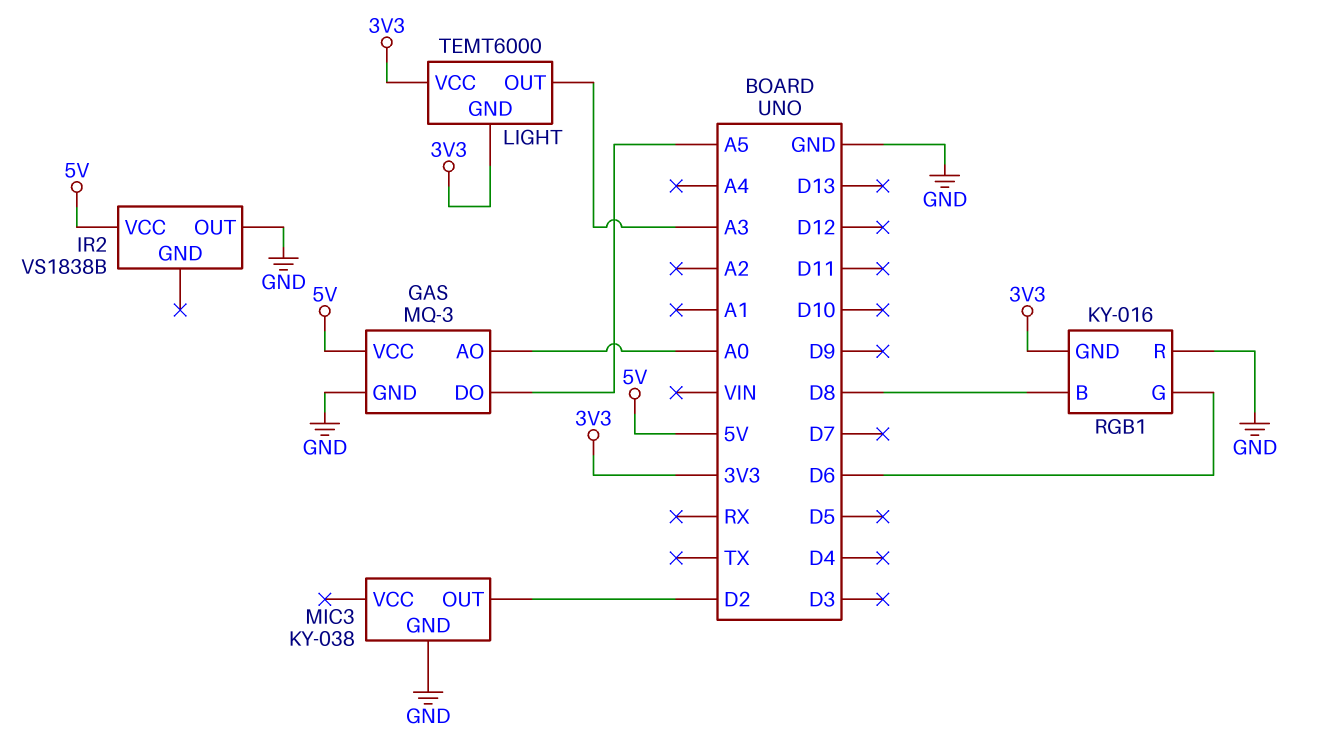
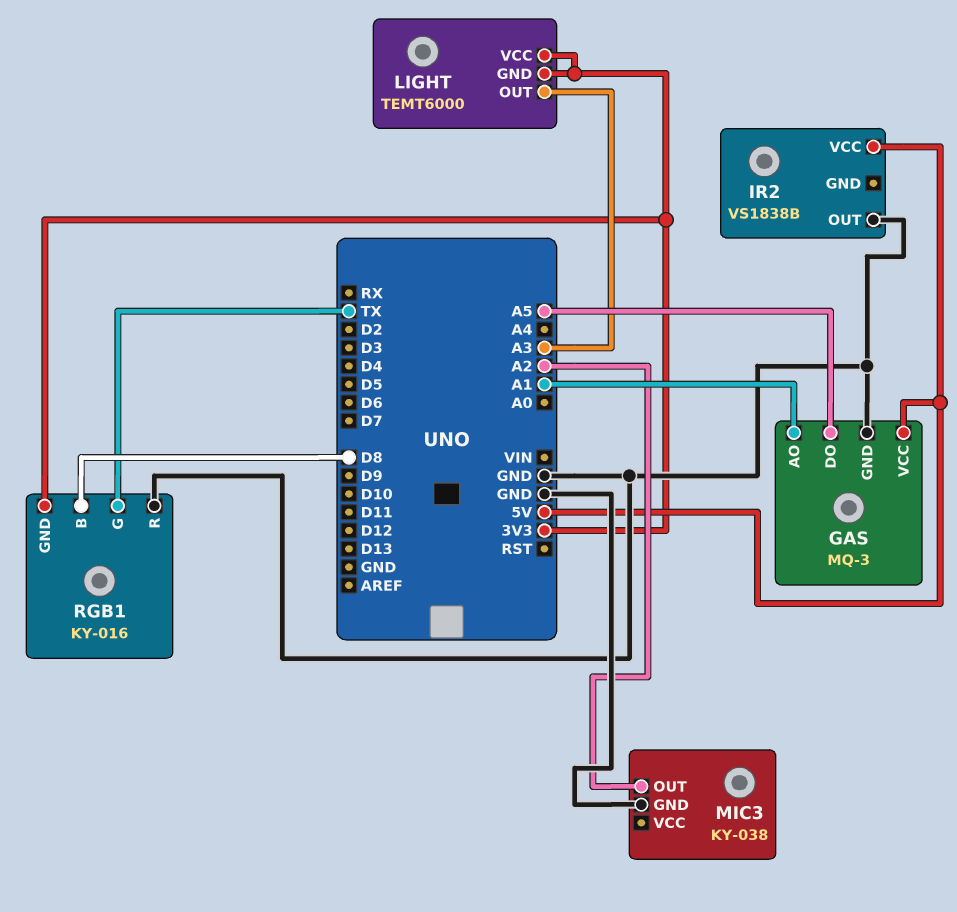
GAS pin AO: A0 -> A1
MIC3 pin OUT: D2 -> A2
RGB1 pin G: D6 -> TX

